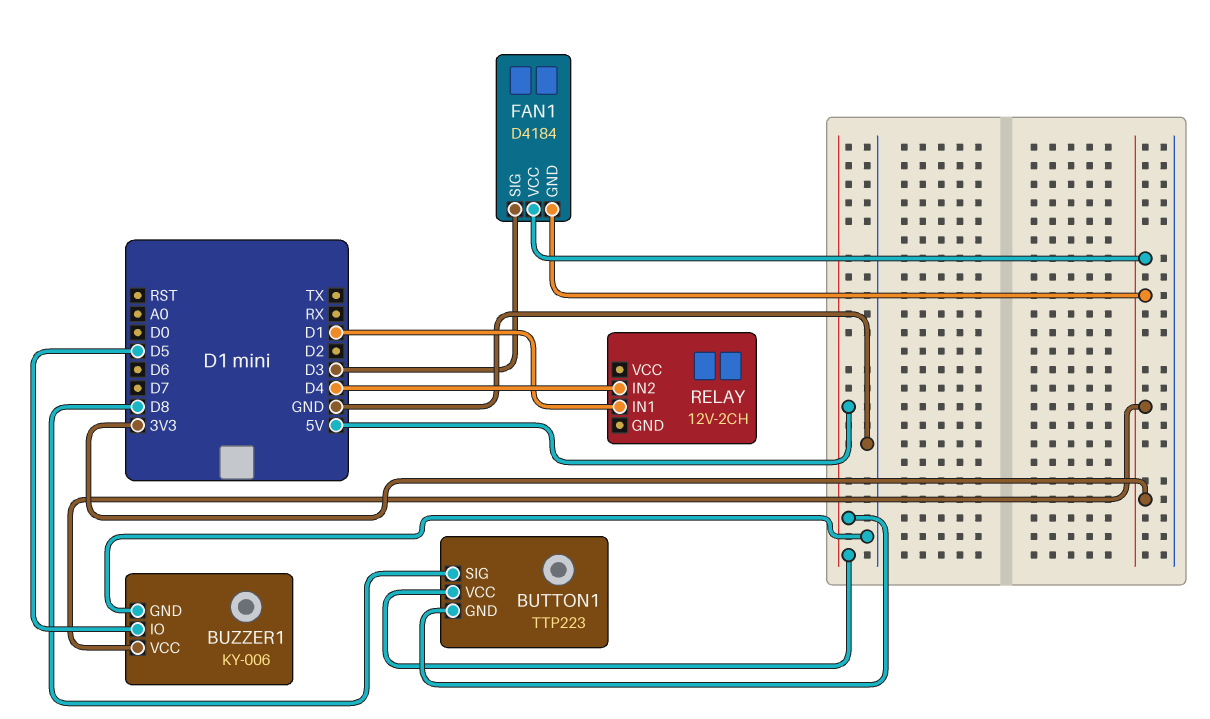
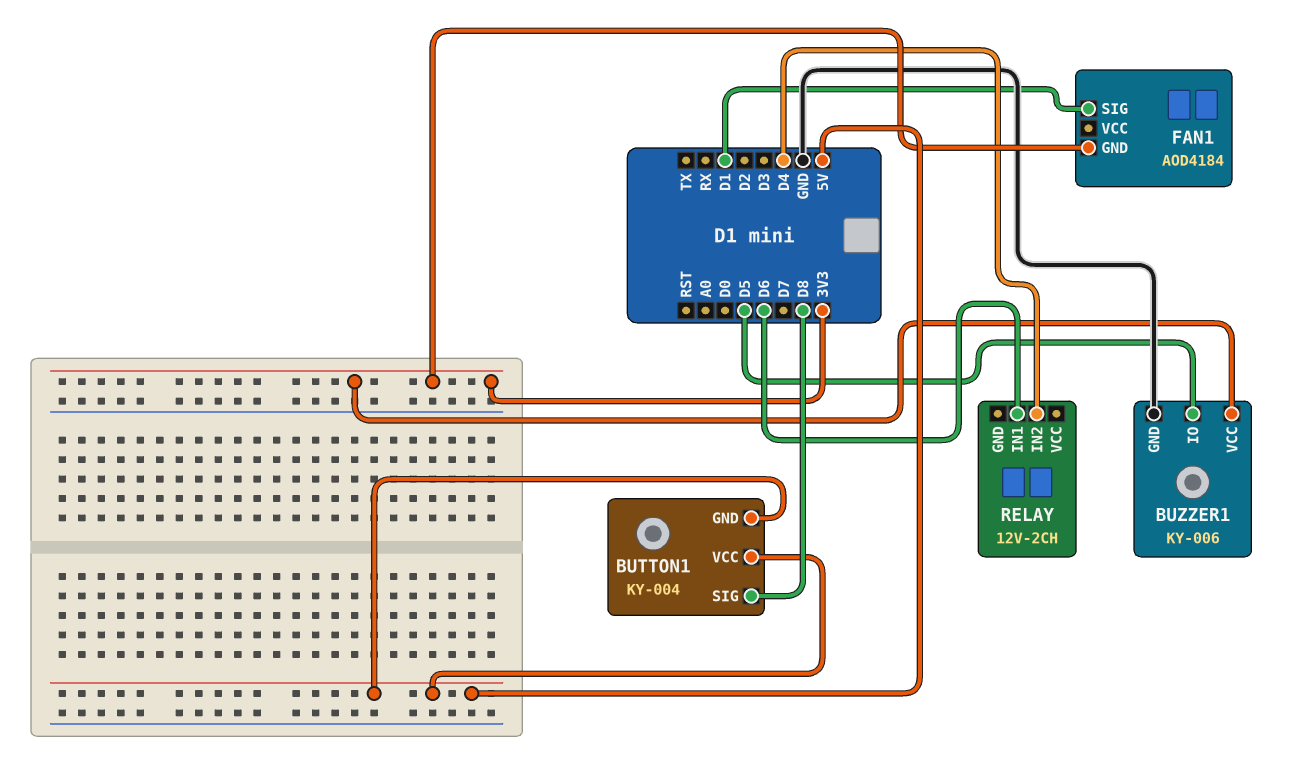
BUTTON1: TTP223 -> KY-004
FAN1: D4184 -> AOD4184
FAN1 pin SIG: D3 -> D1
FAN1 pin VCC: 3V3 -> none
RELAY pin IN1: D1 -> D6

